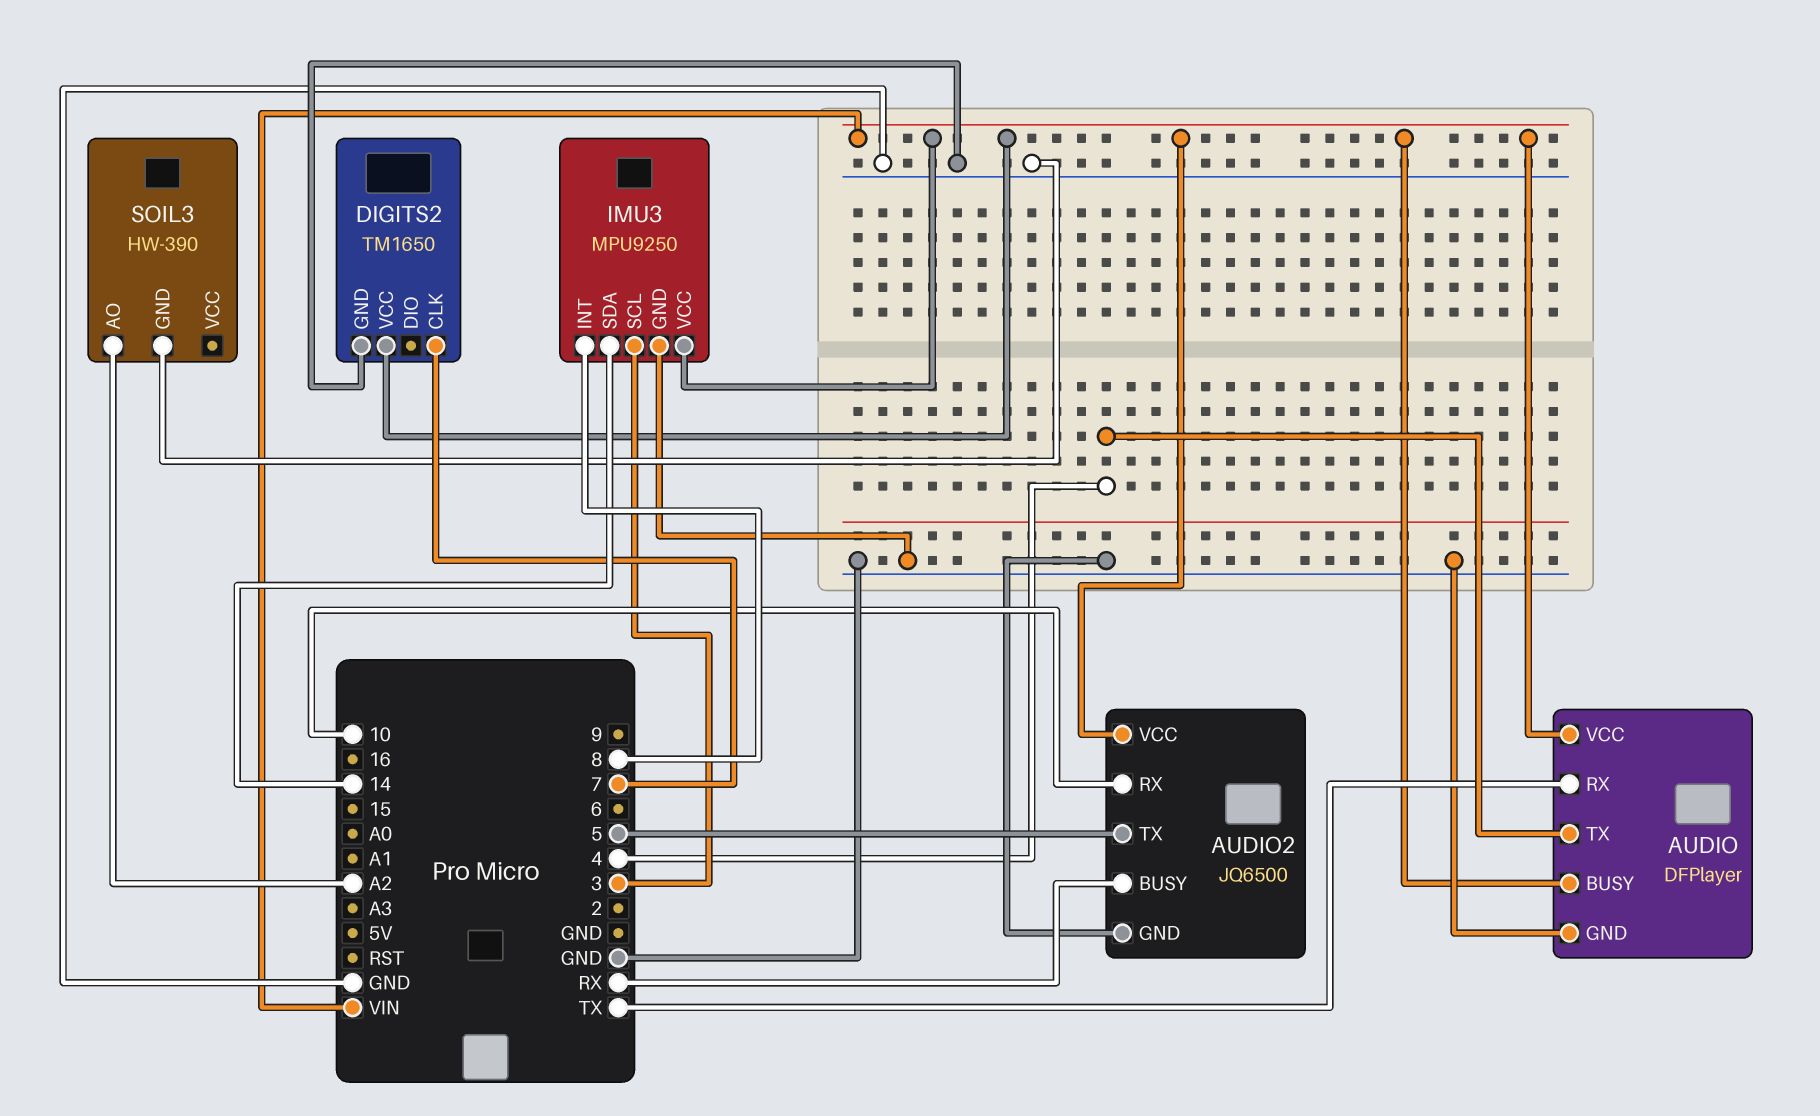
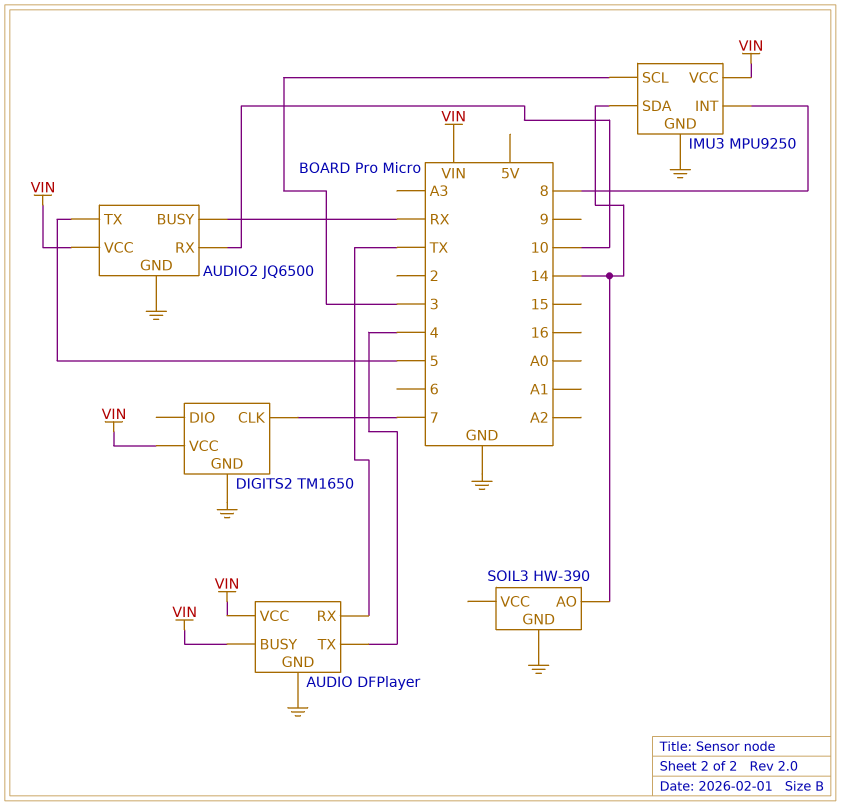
SOIL3 pin AO: A2 -> 14

